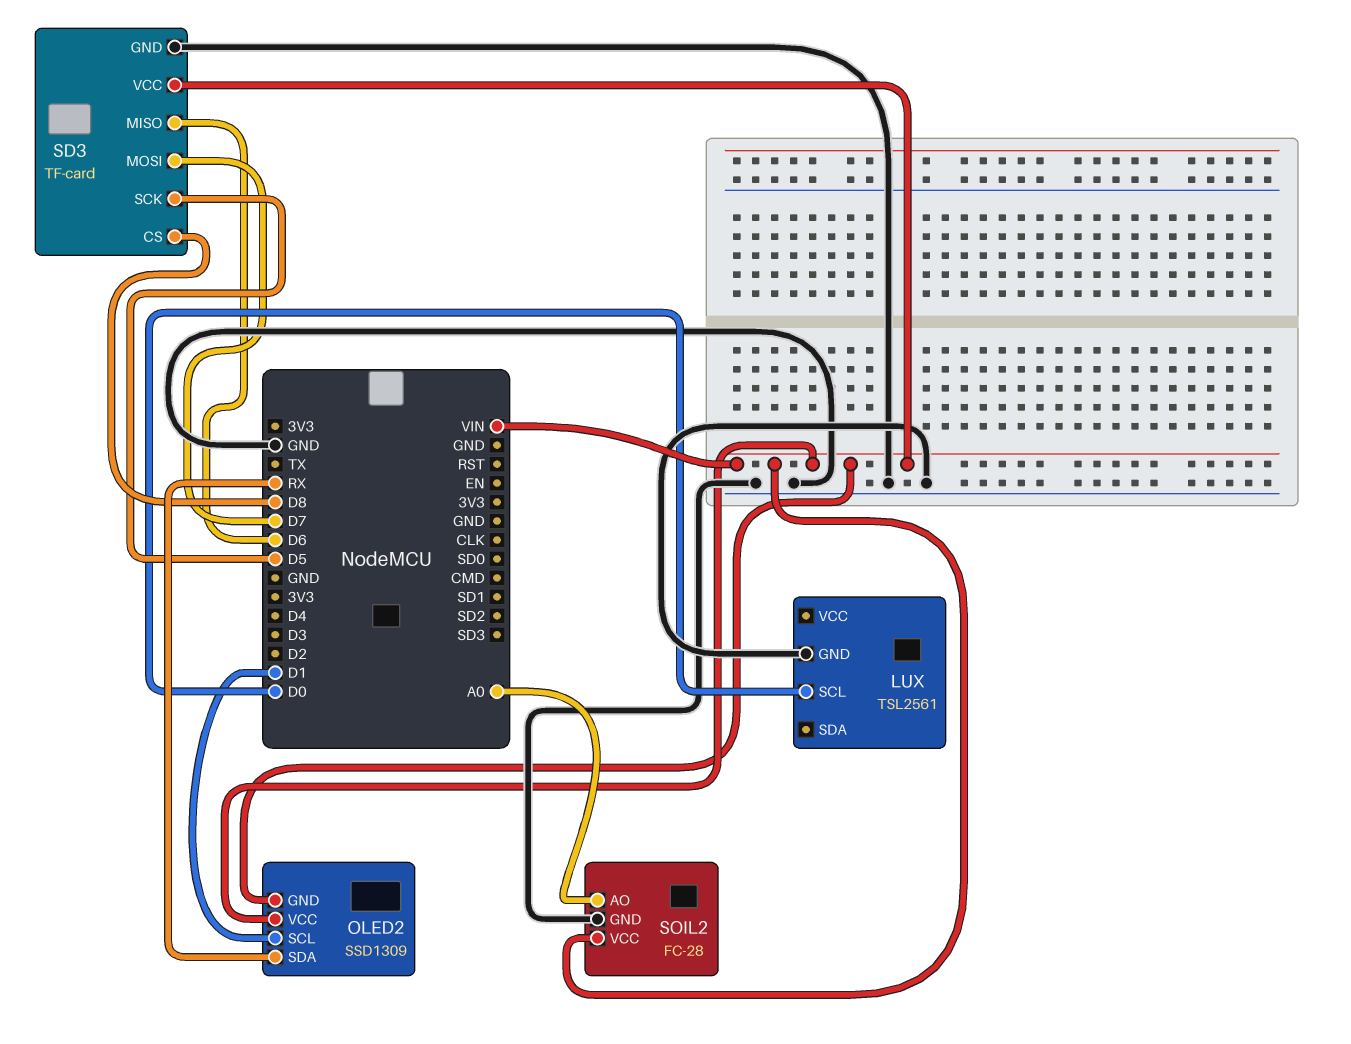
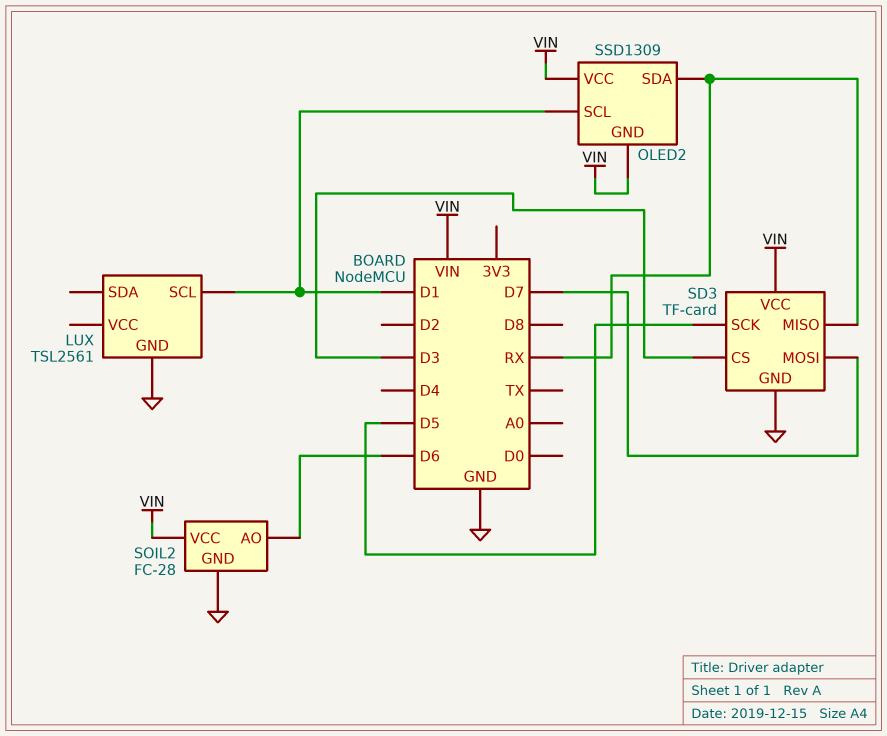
LUX pin SCL: D0 -> D1
SD3 pin CS: D8 -> D3
SD3 pin MISO: D6 -> RX
SOIL2 pin AO: A0 -> D6

